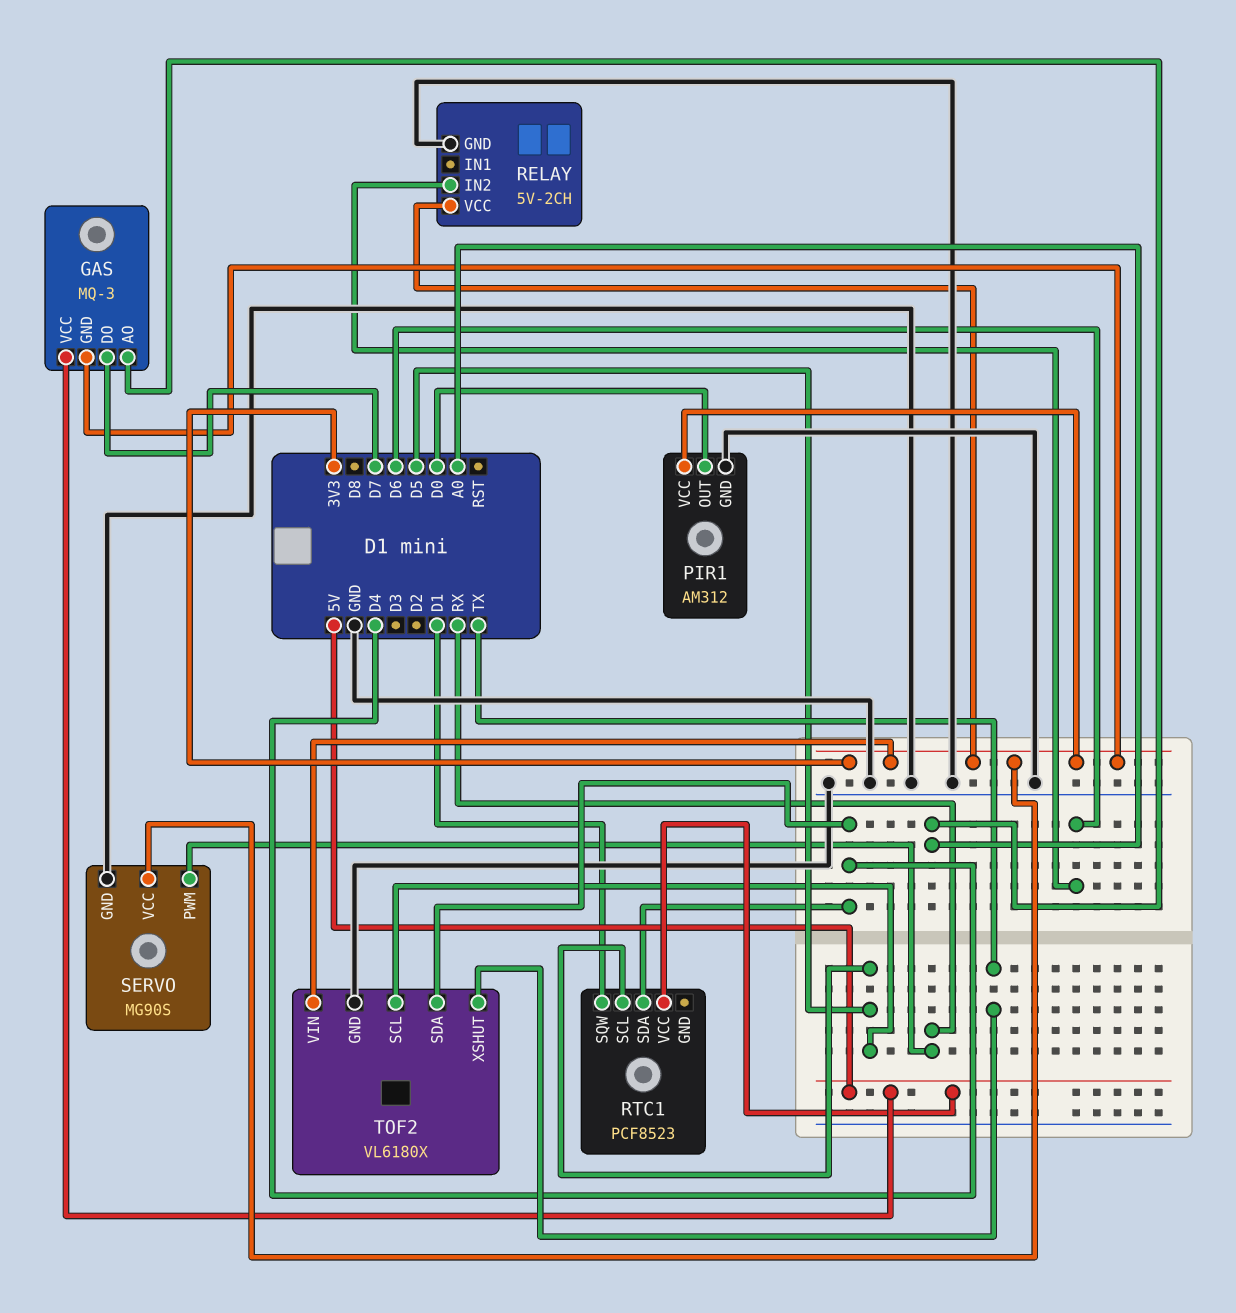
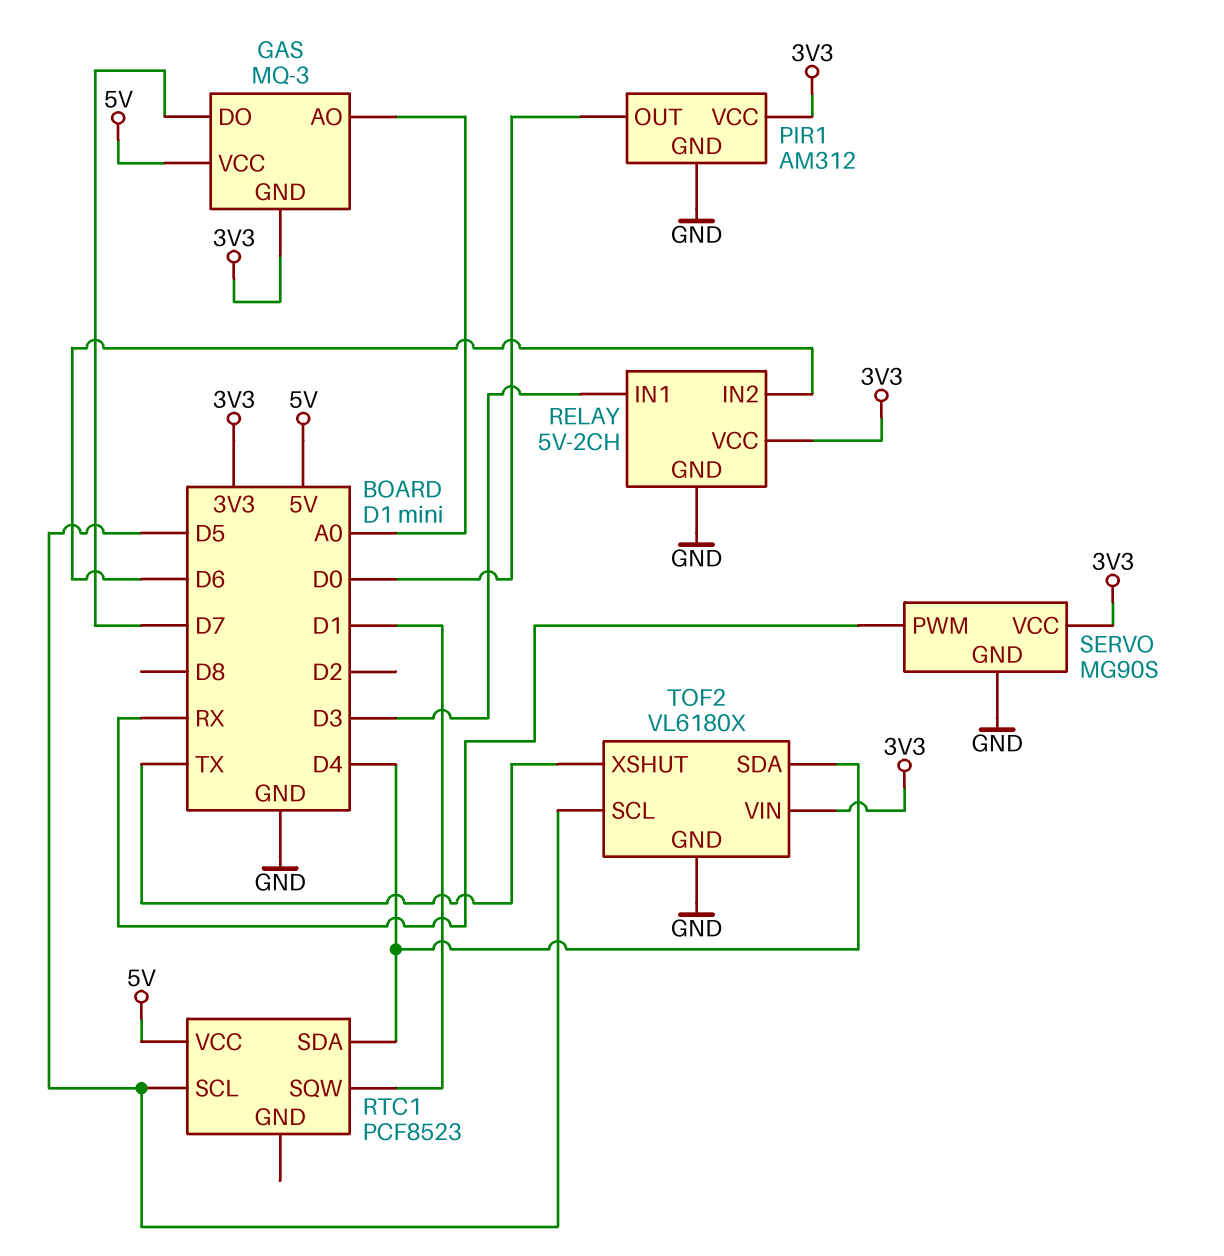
RELAY pin IN1: none -> D3

